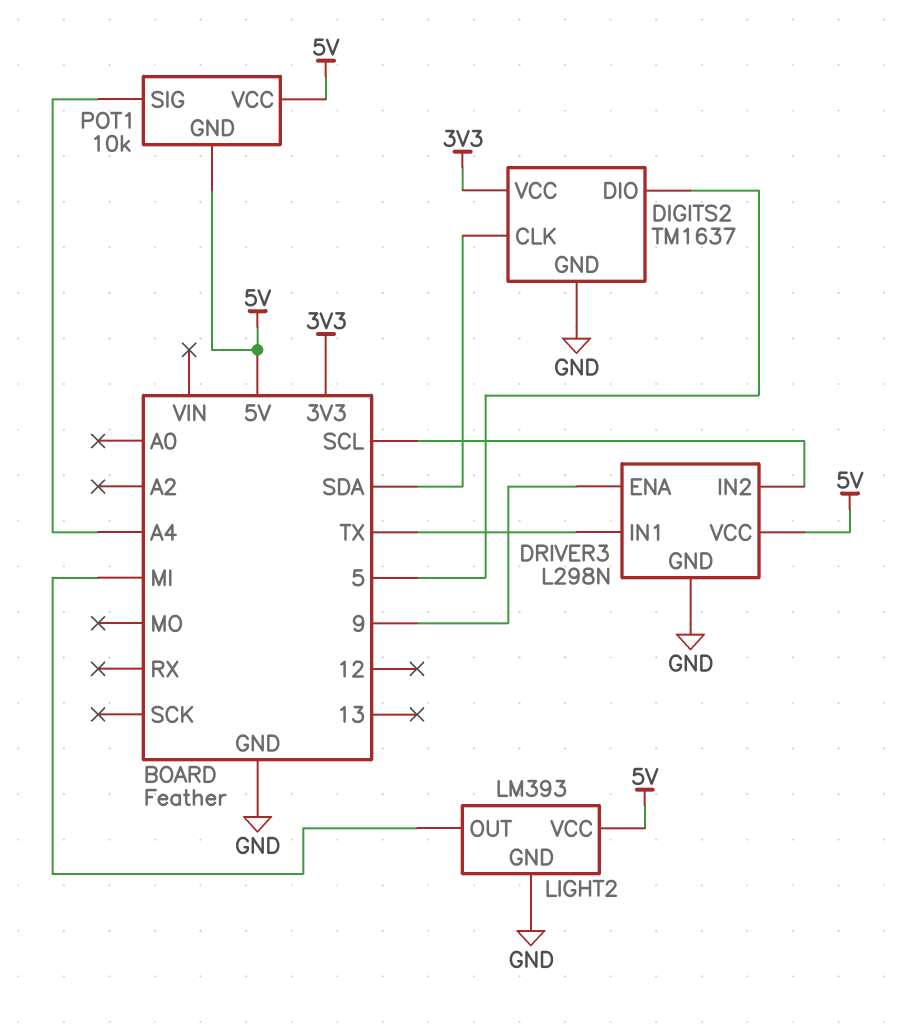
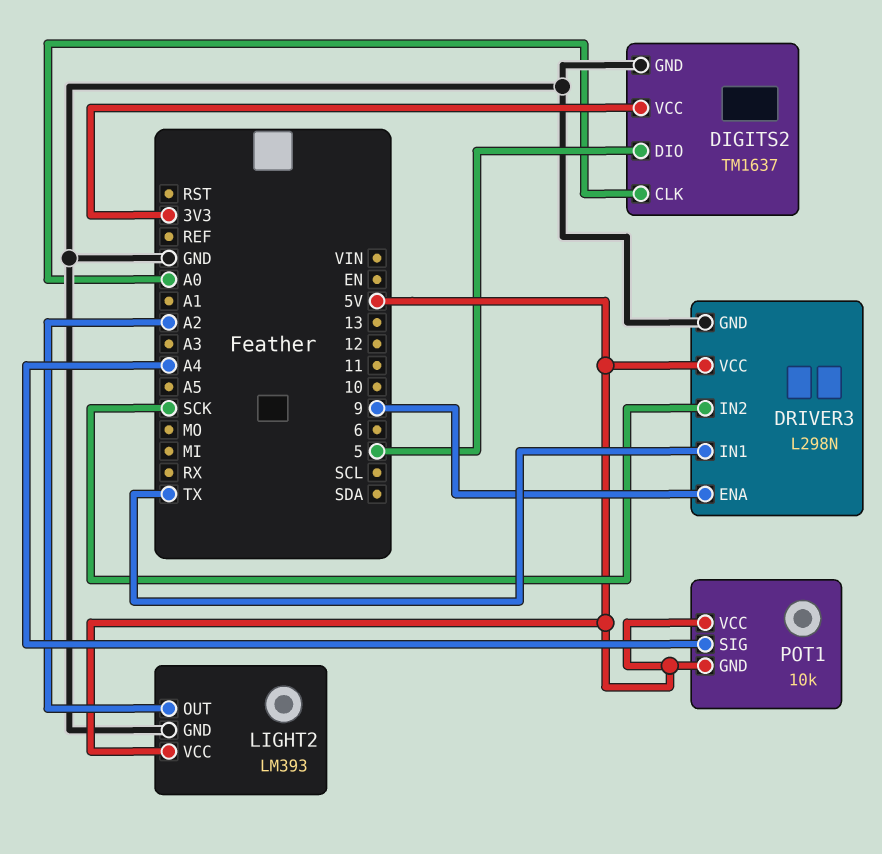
DIGITS2 pin CLK: SDA -> A0
DRIVER3 pin IN2: SCL -> SCK
LIGHT2 pin OUT: MI -> A2

